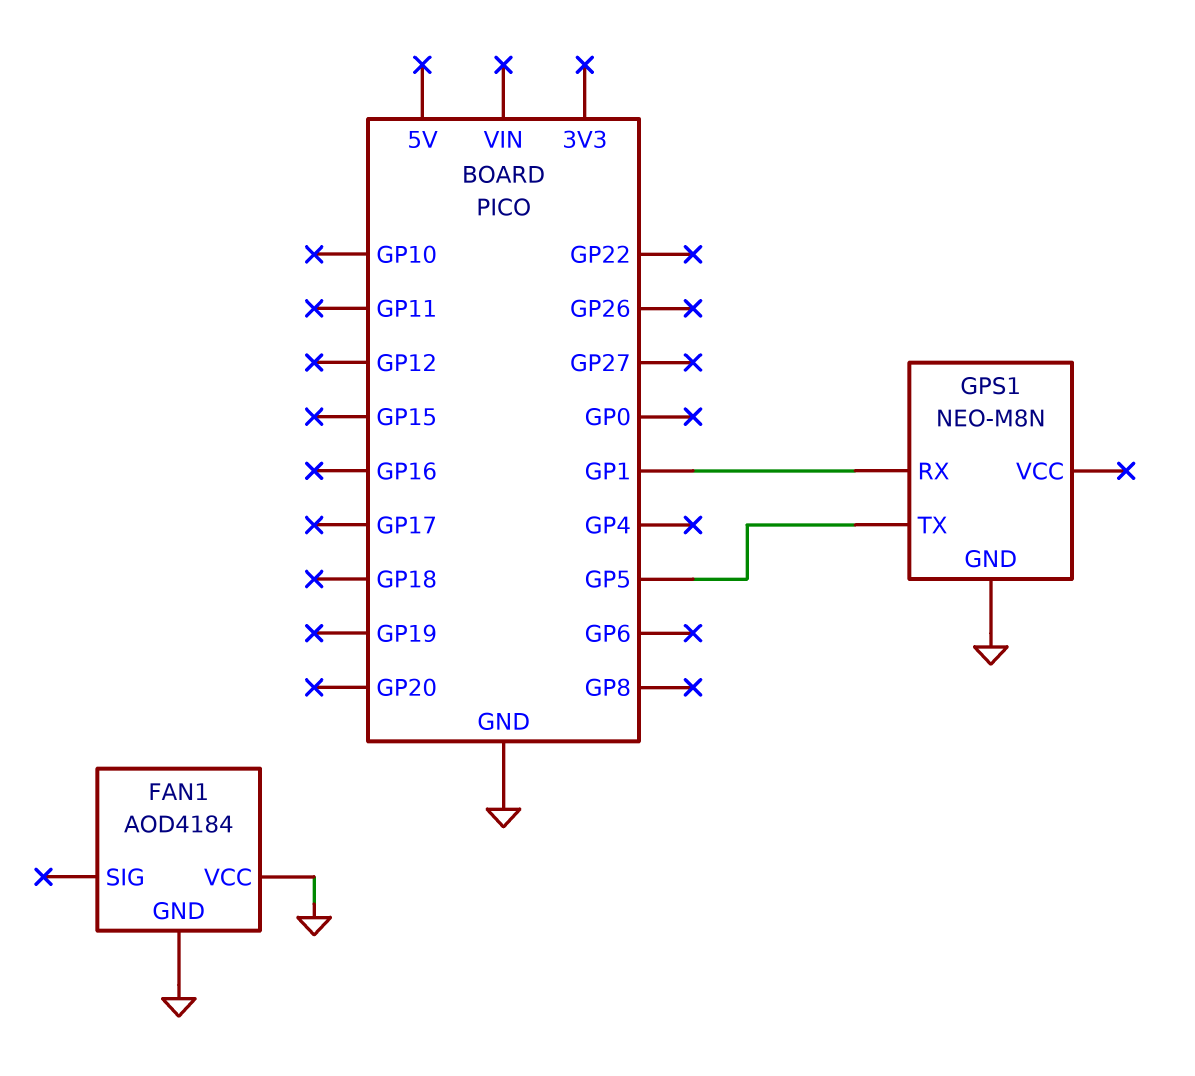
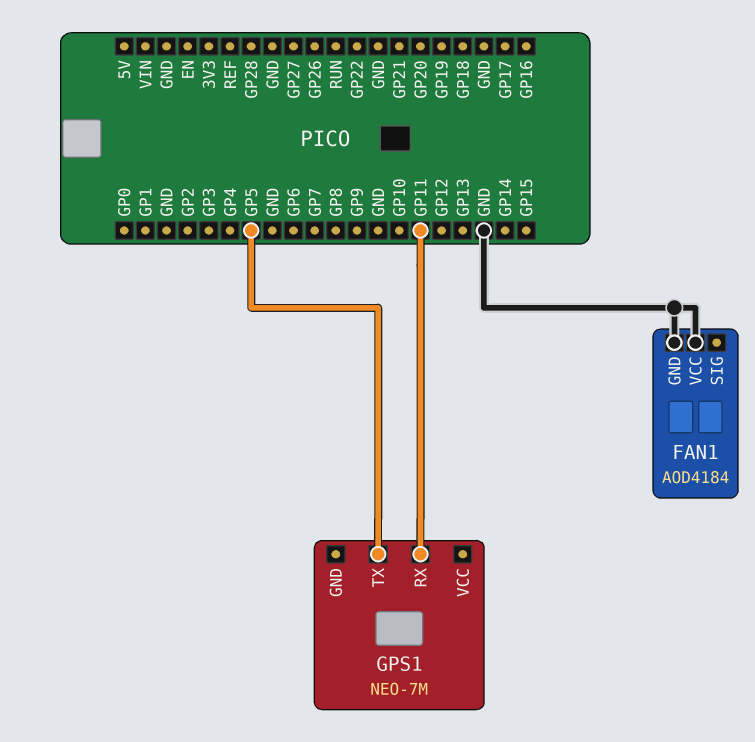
GPS1: NEO-M8N -> NEO-7M
GPS1 pin GND: GND -> none
GPS1 pin RX: GP1 -> GP11

